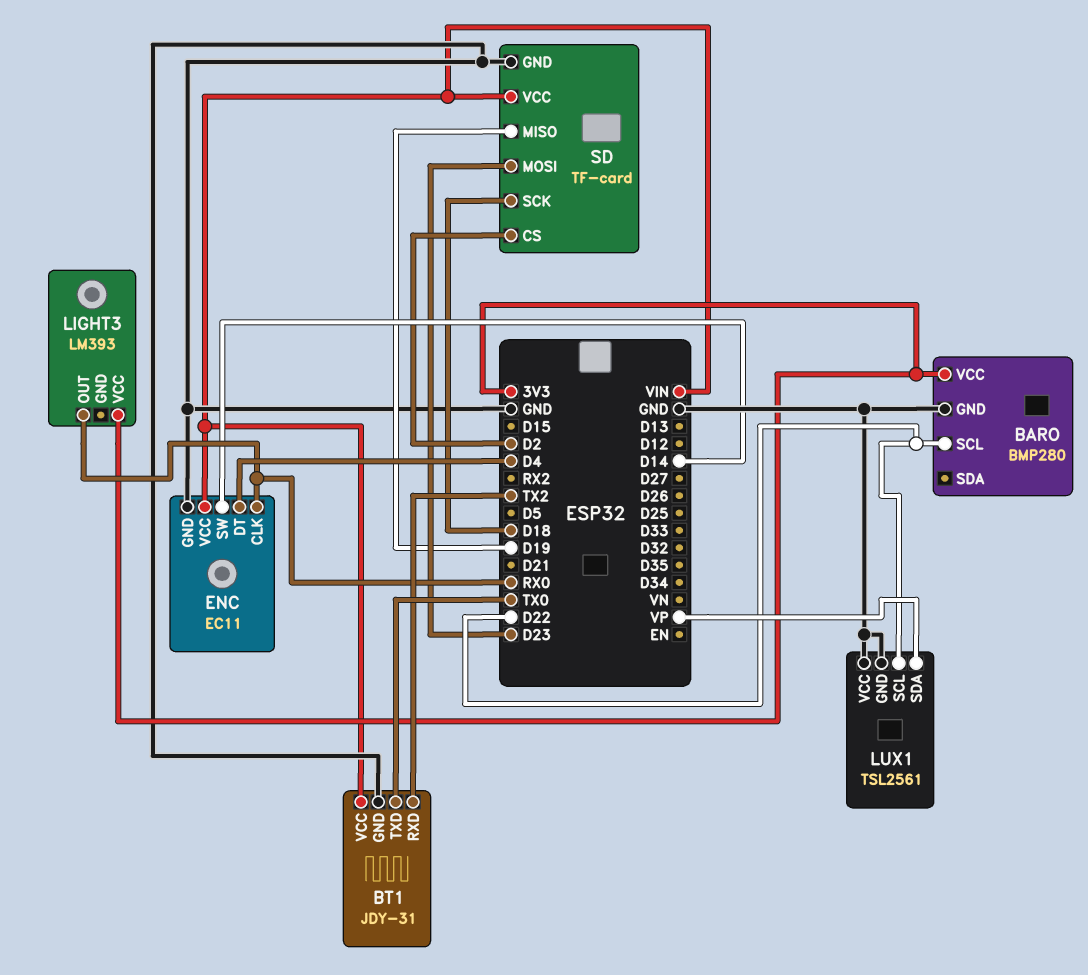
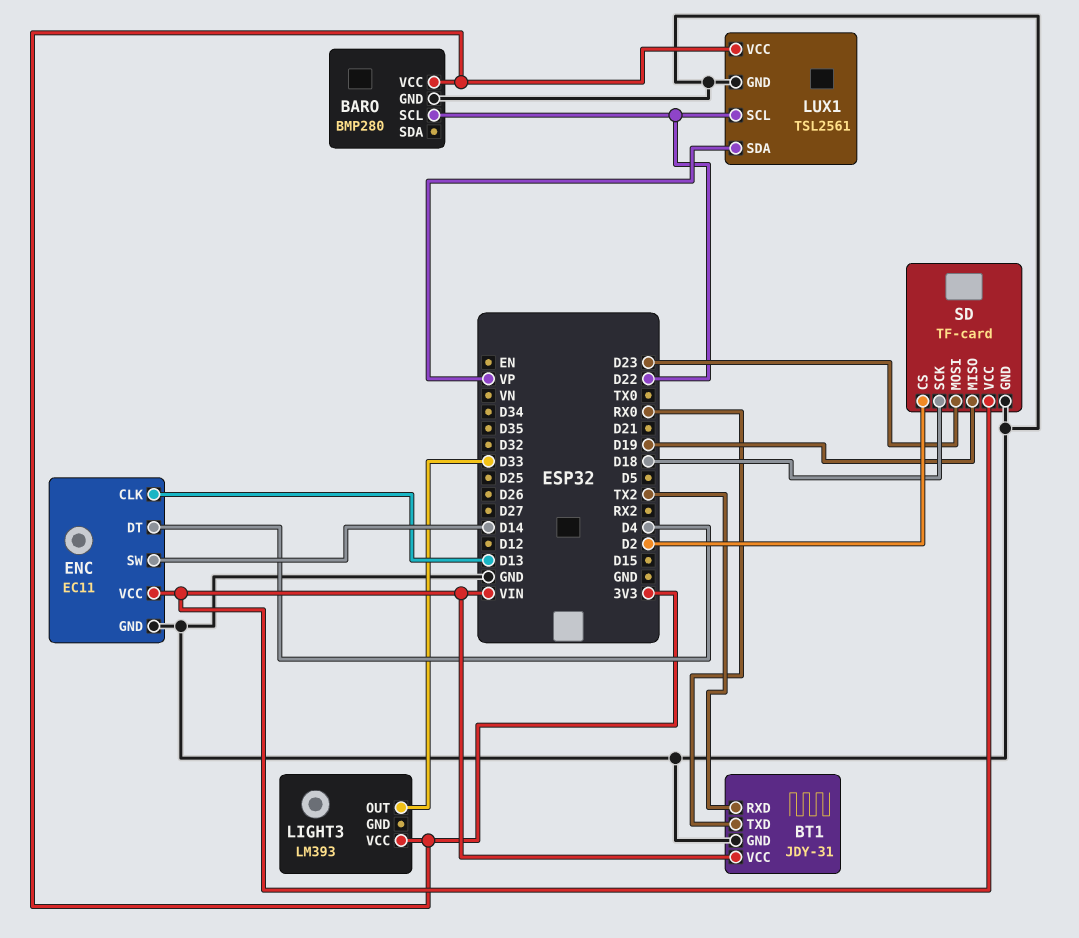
BT1 pin TXD: TX0 -> RX0
ENC pin CLK: RX0 -> D13
LIGHT3 pin OUT: RX0 -> D33
LUX1 pin VCC: GND -> 3V3

